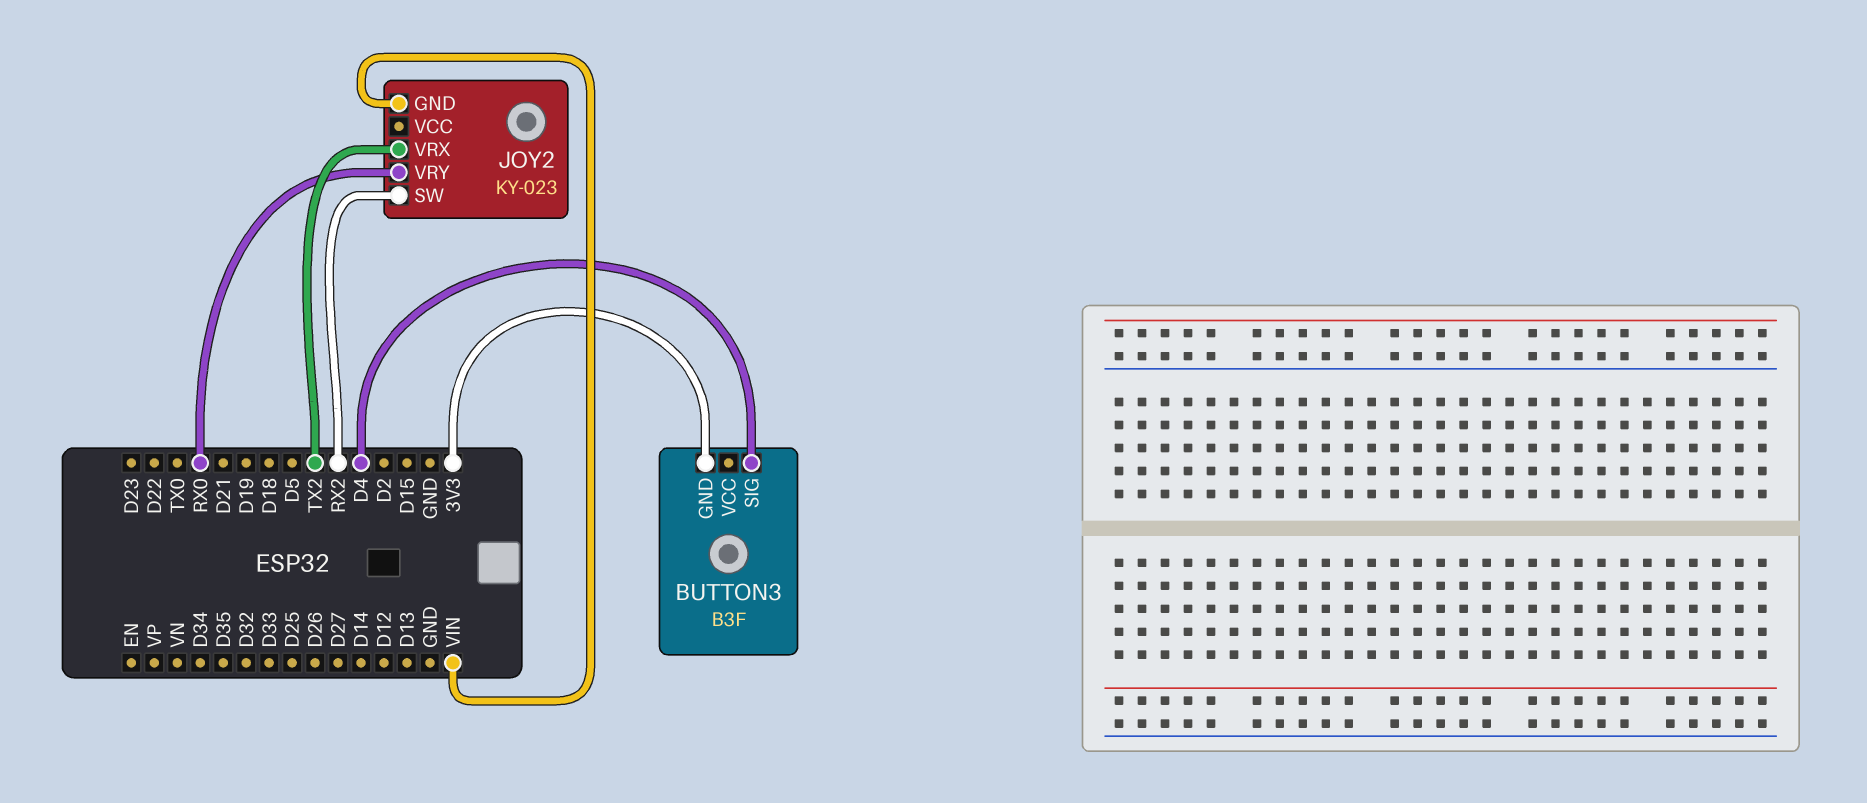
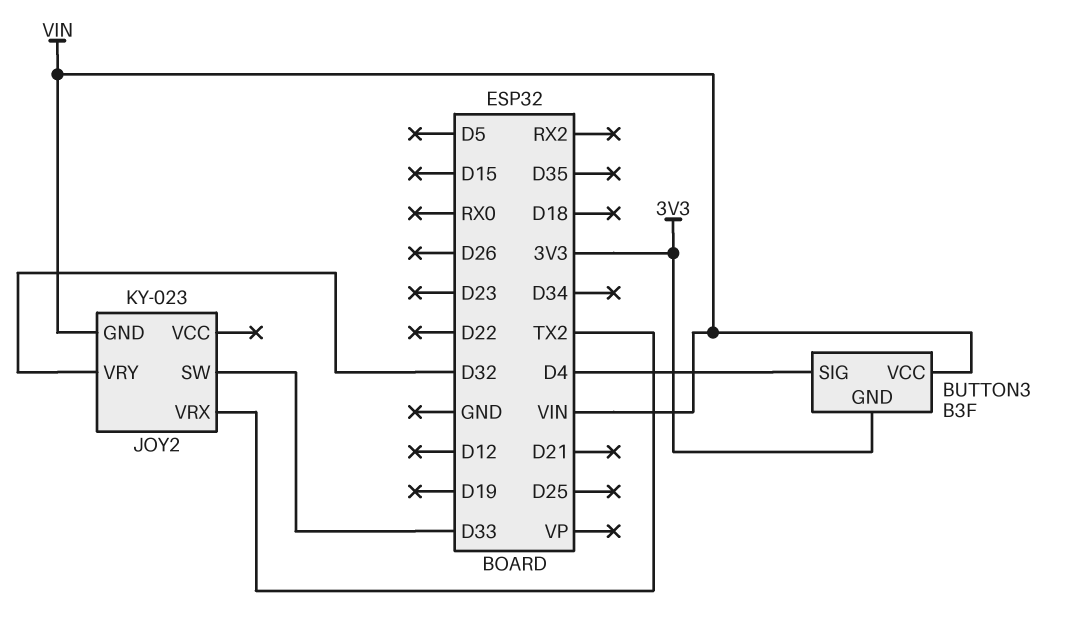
BUTTON3 pin VCC: none -> VIN
JOY2 pin SW: RX2 -> D33
JOY2 pin VRY: RX0 -> D32

